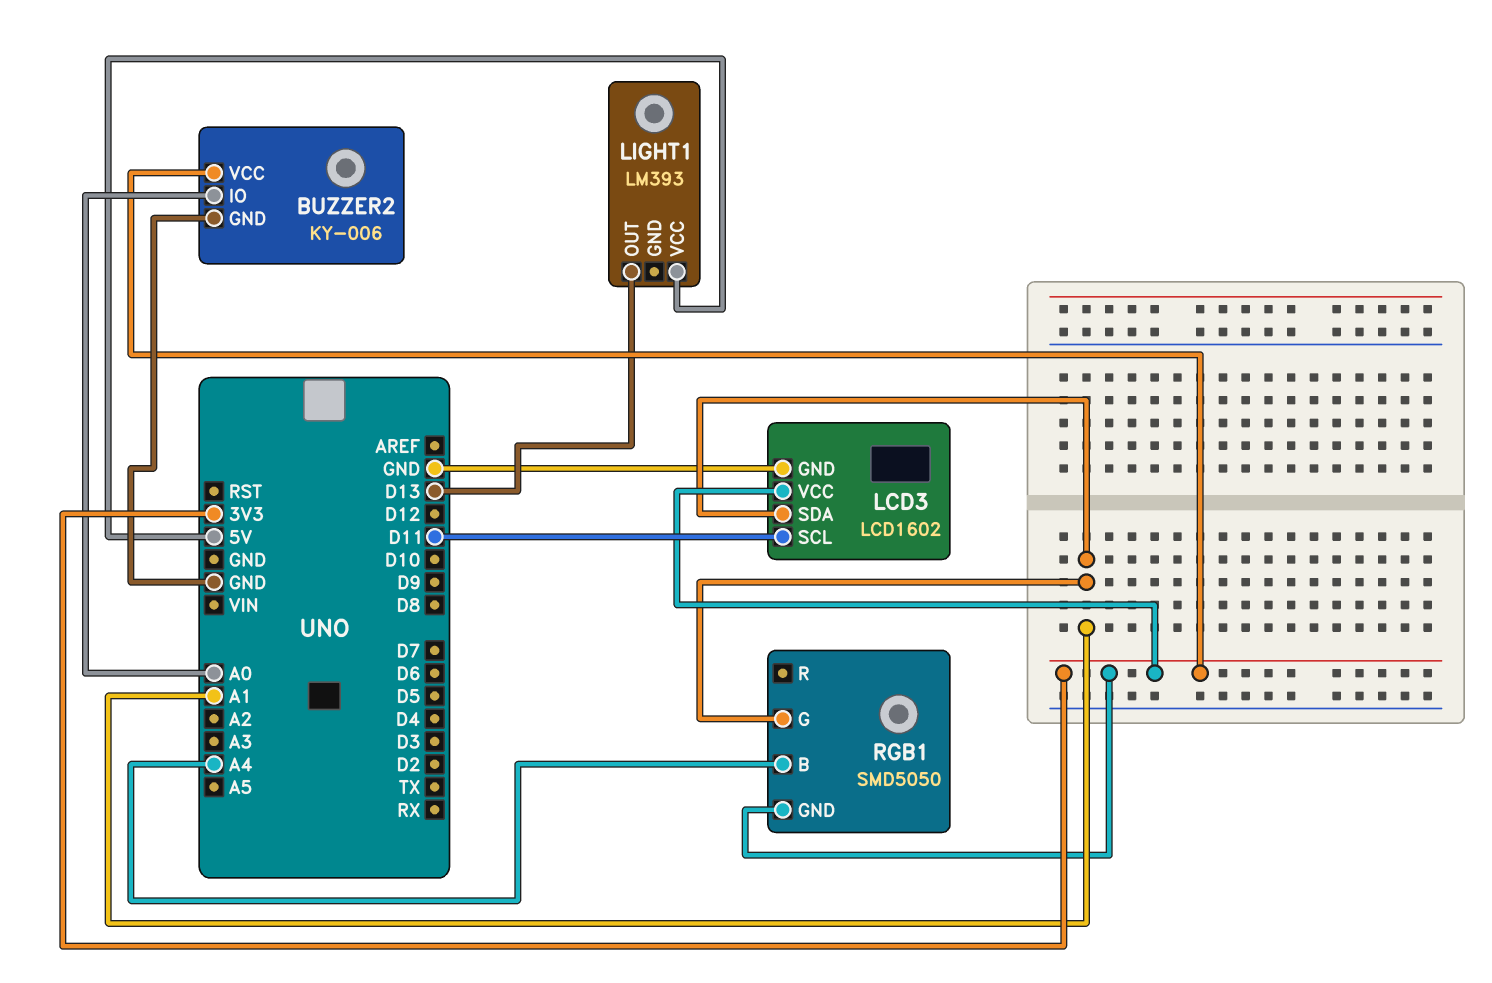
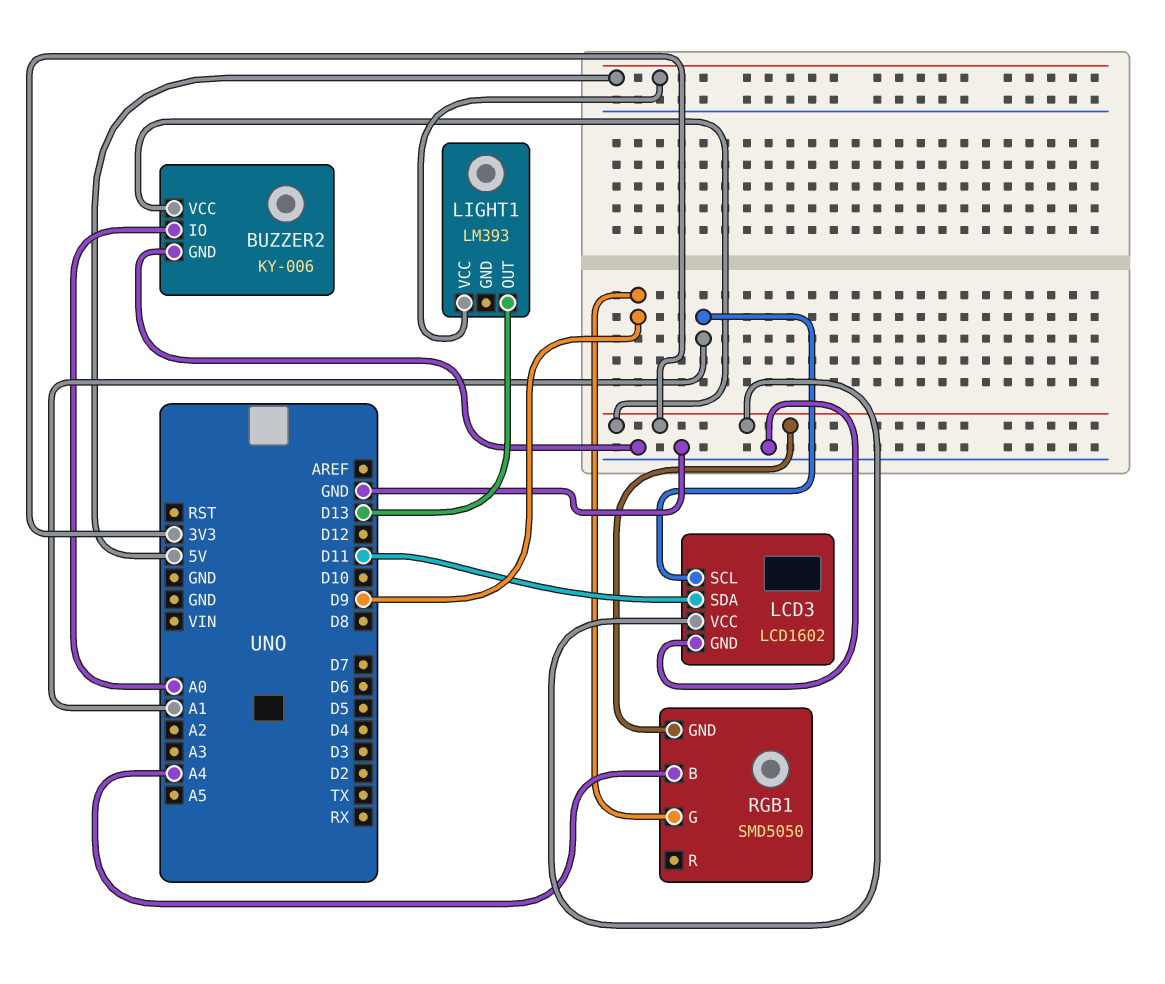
LCD3 pin SCL: D11 -> A1
LCD3 pin SDA: A1 -> D11
RGB1 pin G: A1 -> D9

